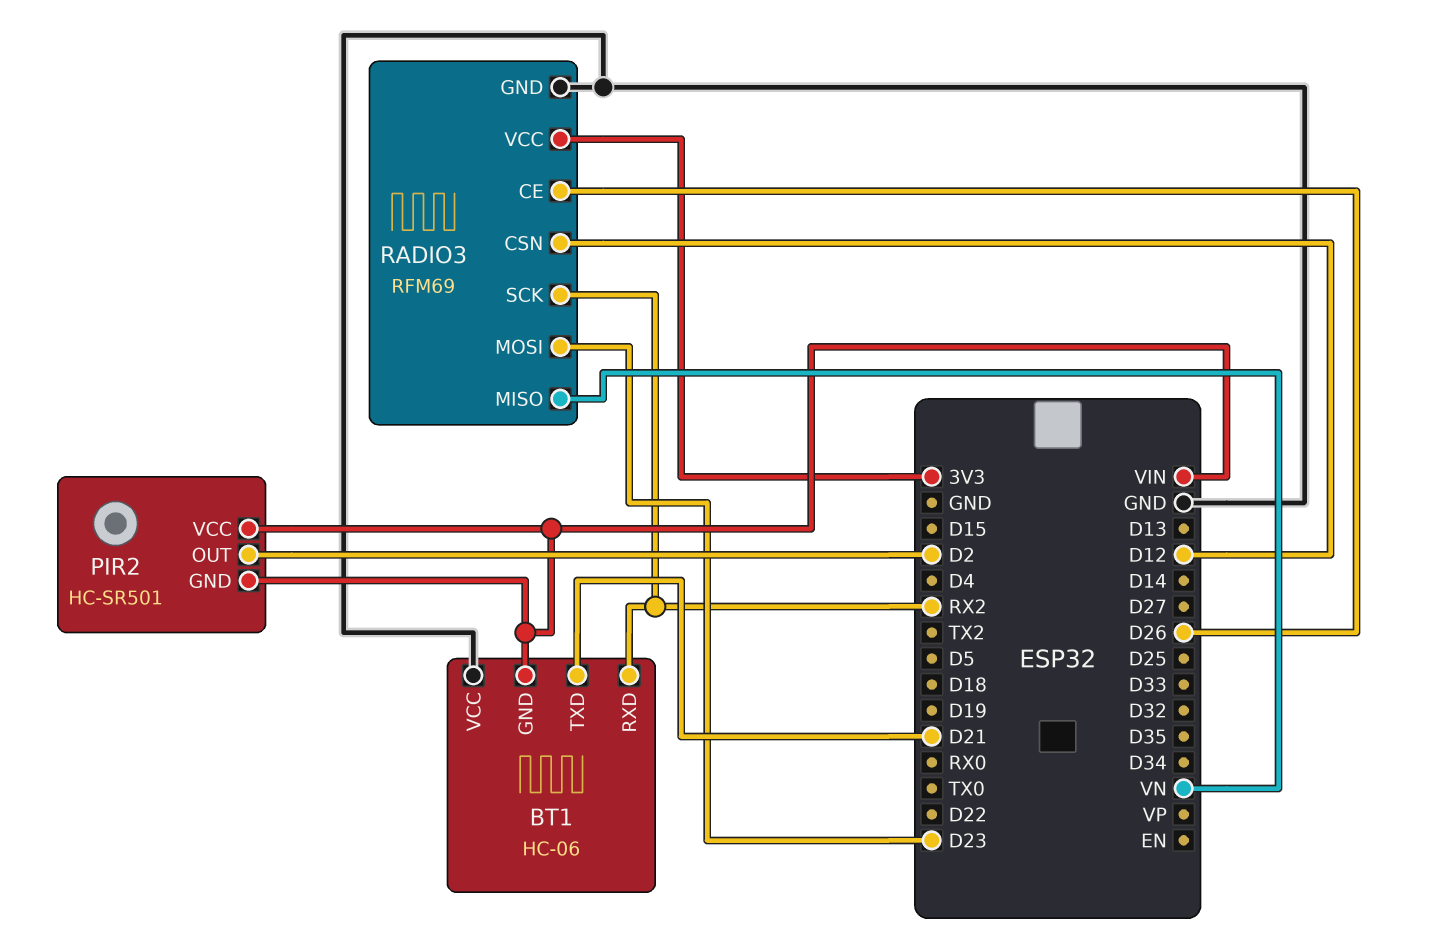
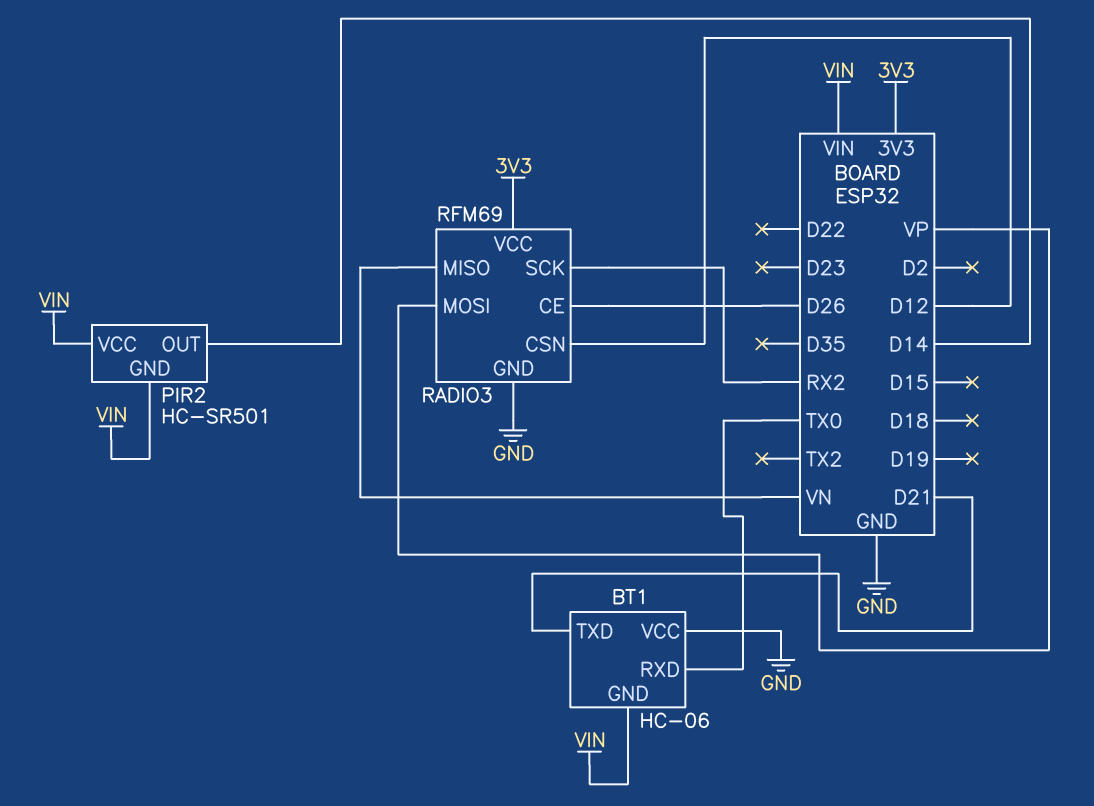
BT1 pin RXD: RX2 -> TX0
PIR2 pin OUT: D2 -> D14
RADIO3 pin MOSI: D23 -> VP

